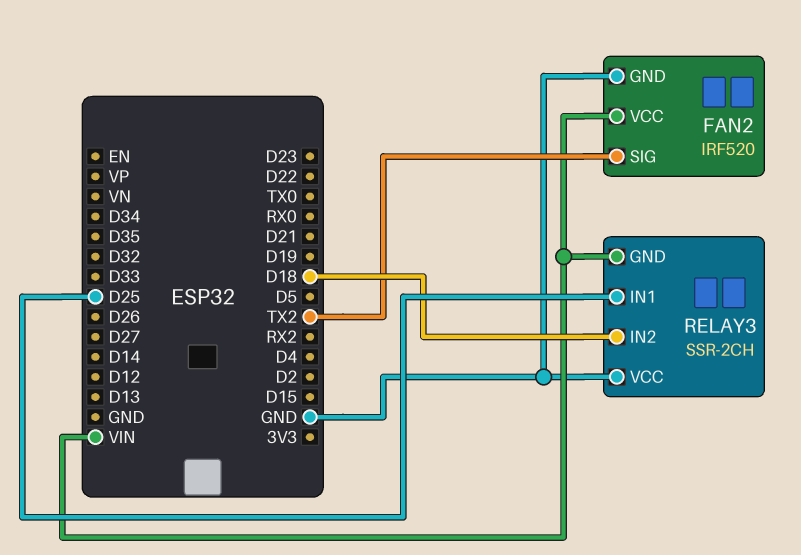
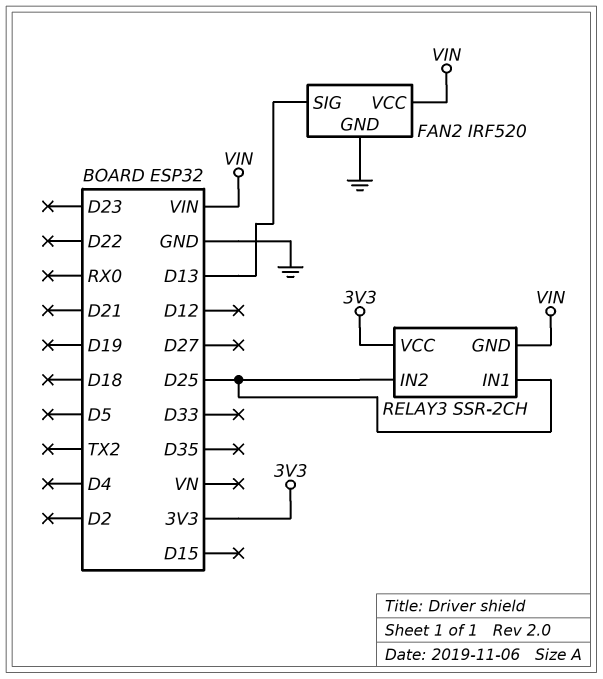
FAN2 pin SIG: TX2 -> D13
RELAY3 pin IN2: D18 -> D25
RELAY3 pin VCC: GND -> 3V3

